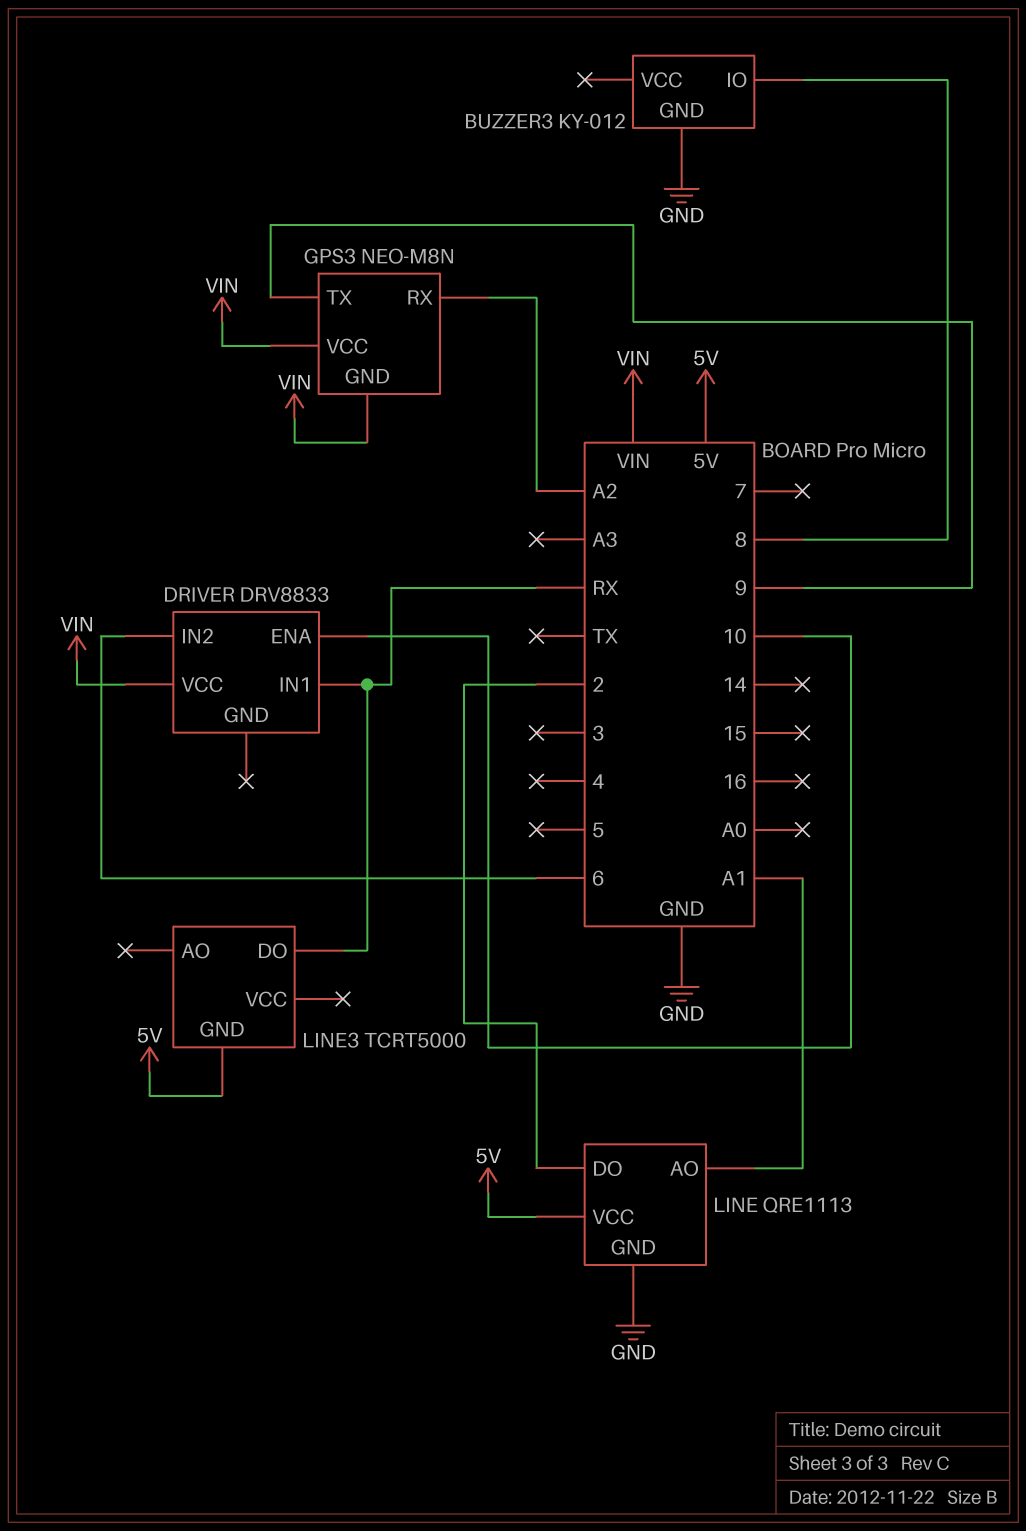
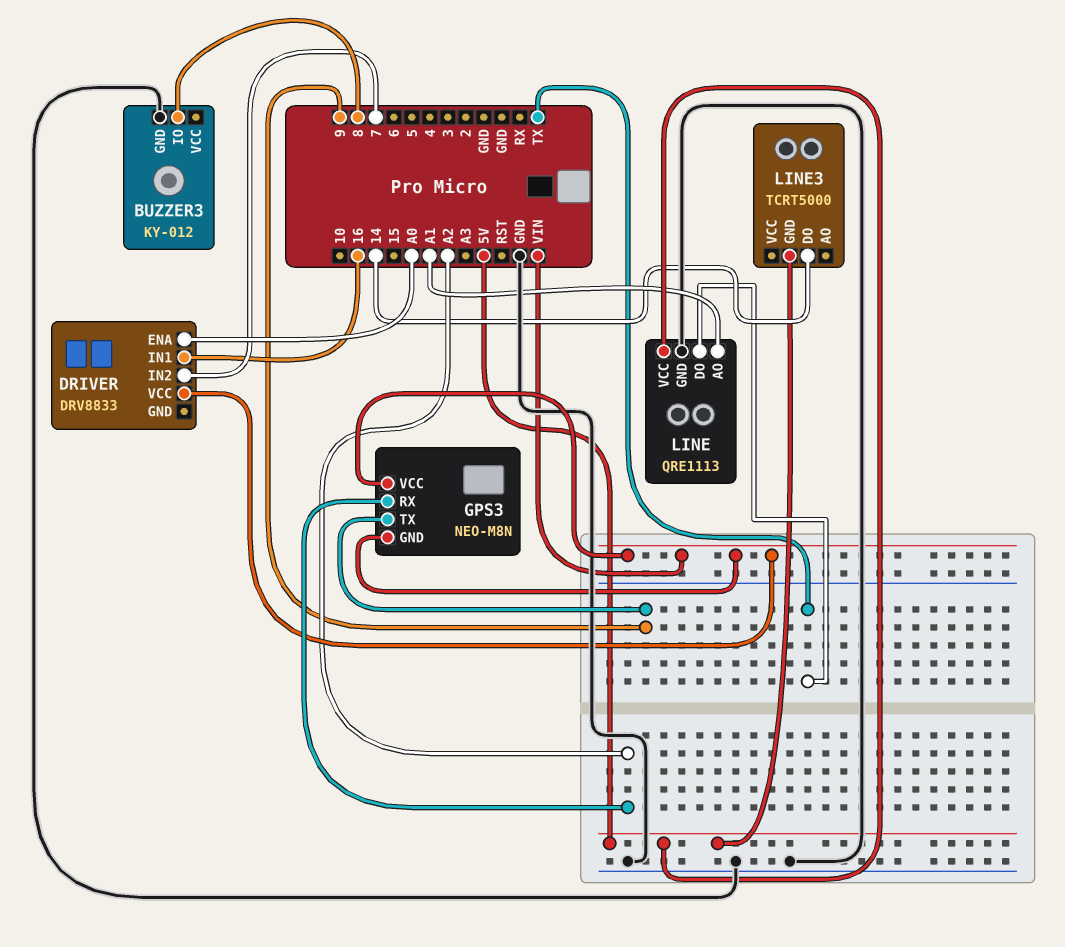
DRIVER pin ENA: 10 -> A0
DRIVER pin IN1: RX -> 16
DRIVER pin IN2: 6 -> 7
LINE pin DO: 2 -> TX
LINE3 pin DO: RX -> 14

